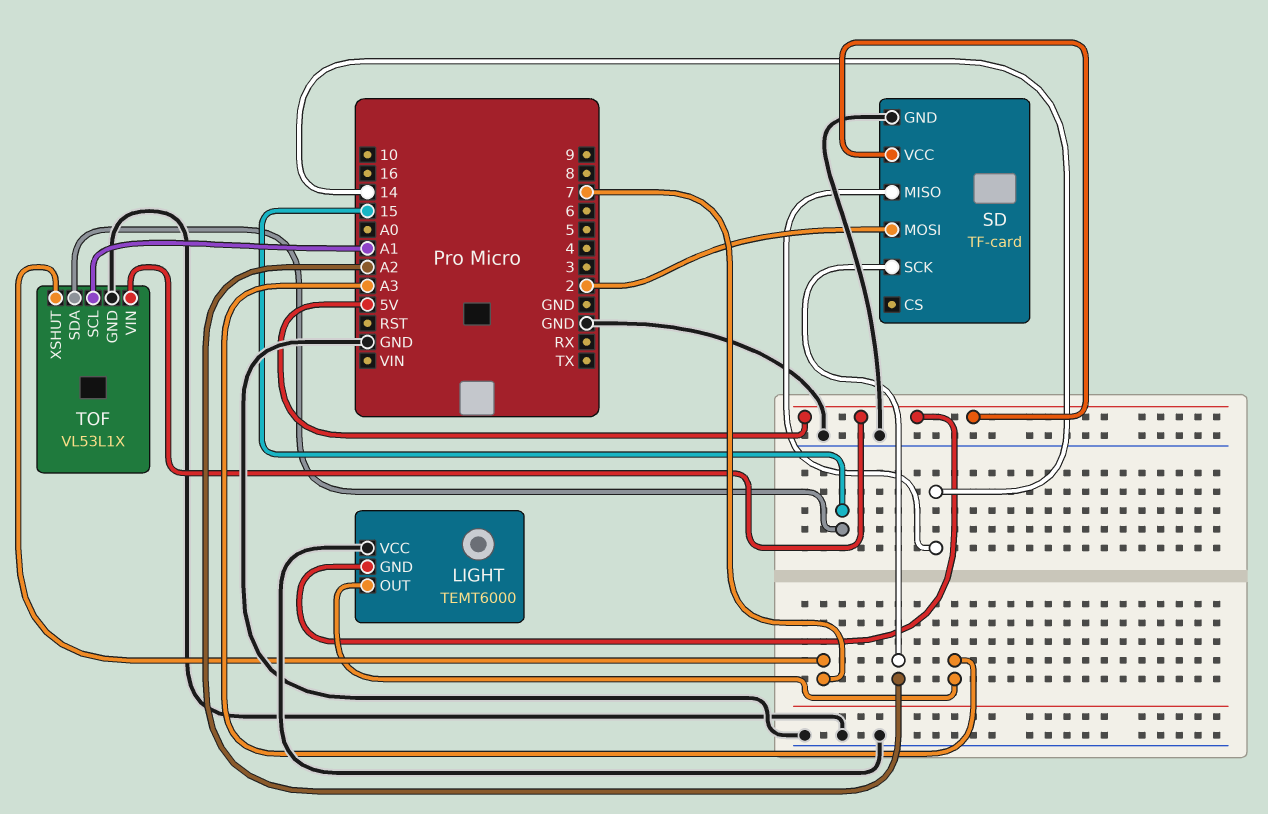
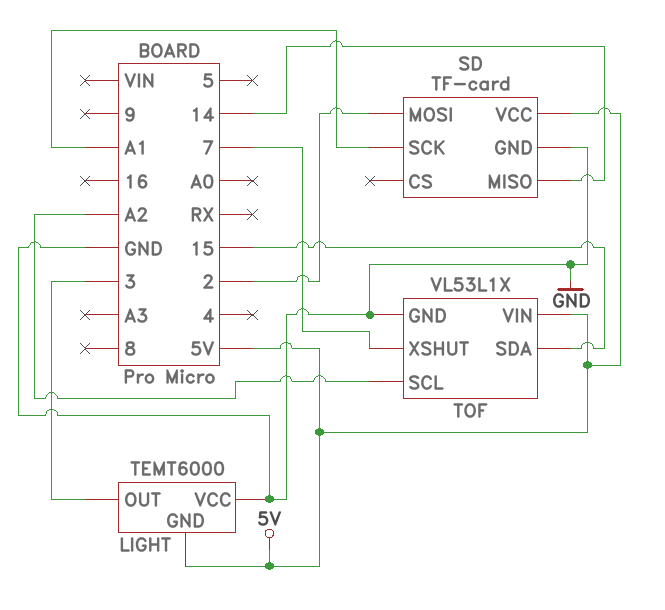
LIGHT pin OUT: A3 -> 3
SD pin SCK: A2 -> A1
TOF pin SCL: A1 -> A2

